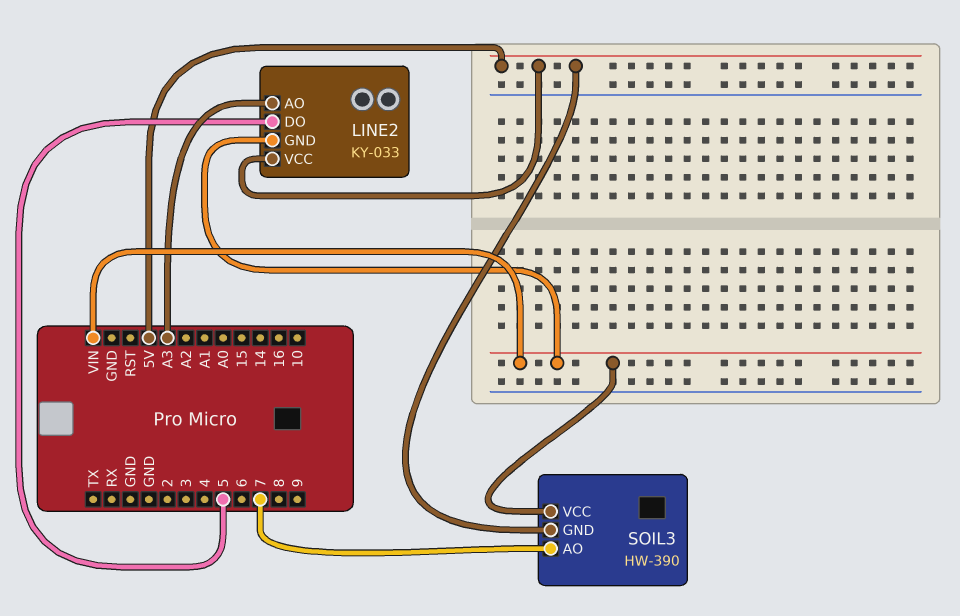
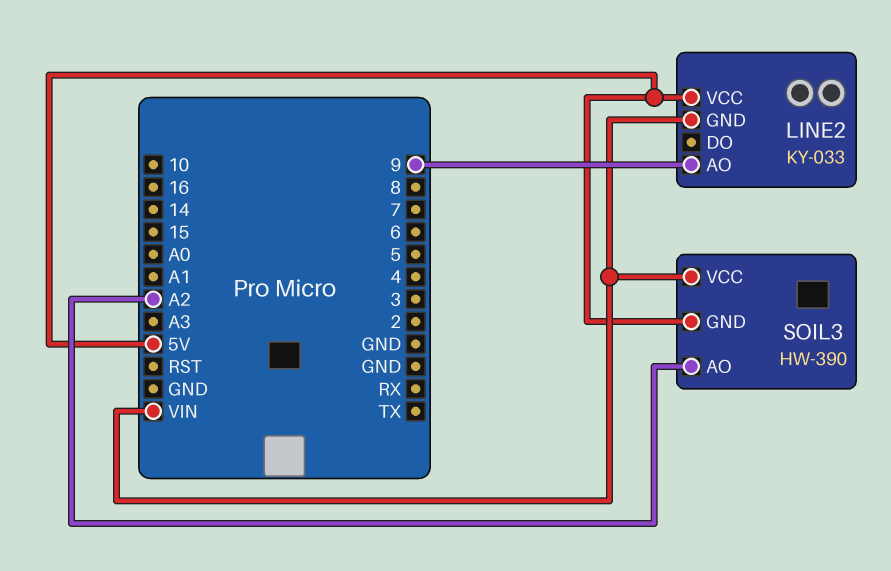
LINE2 pin AO: A3 -> 9
LINE2 pin DO: 5 -> none
SOIL3 pin AO: 7 -> A2

